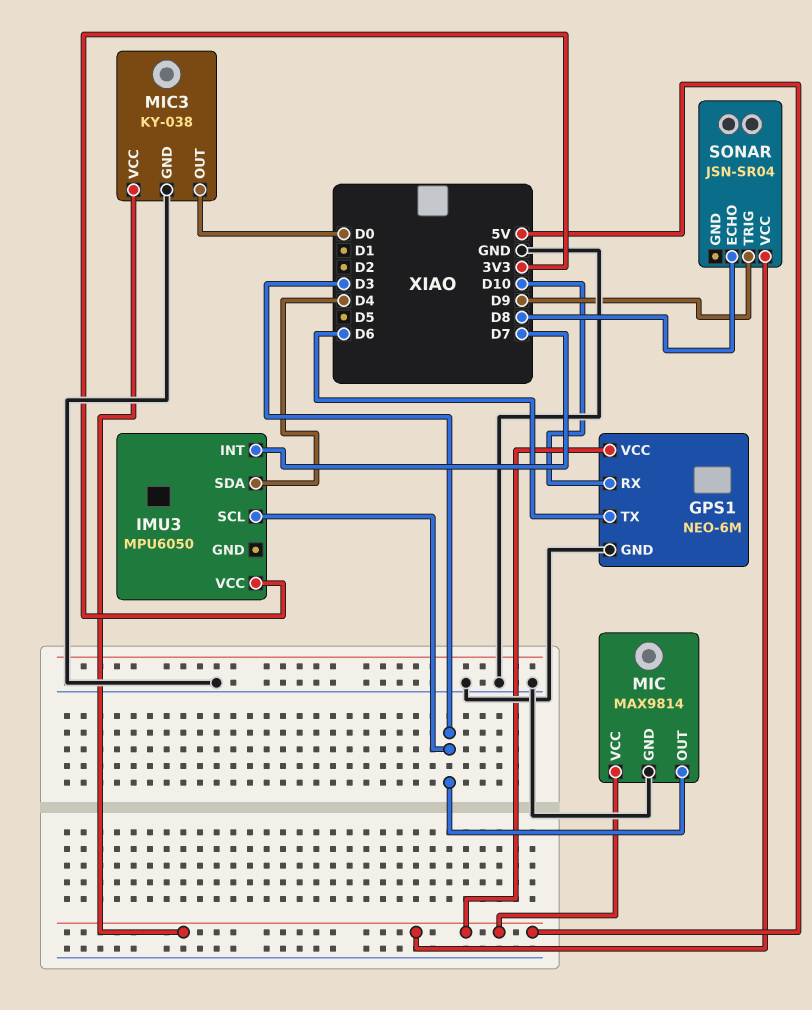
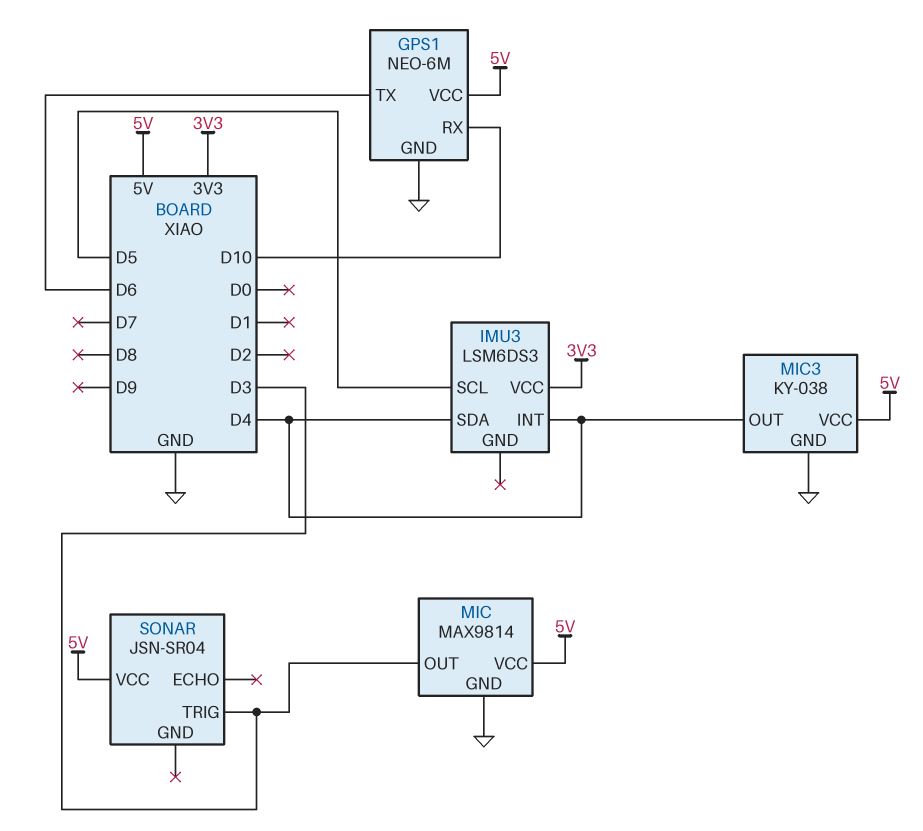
IMU3: MPU6050 -> LSM6DS3
IMU3 pin INT: D7 -> D4
IMU3 pin SCL: D3 -> D5
MIC3 pin OUT: D0 -> D4
SONAR pin ECHO: D8 -> none
SONAR pin TRIG: D9 -> D3

